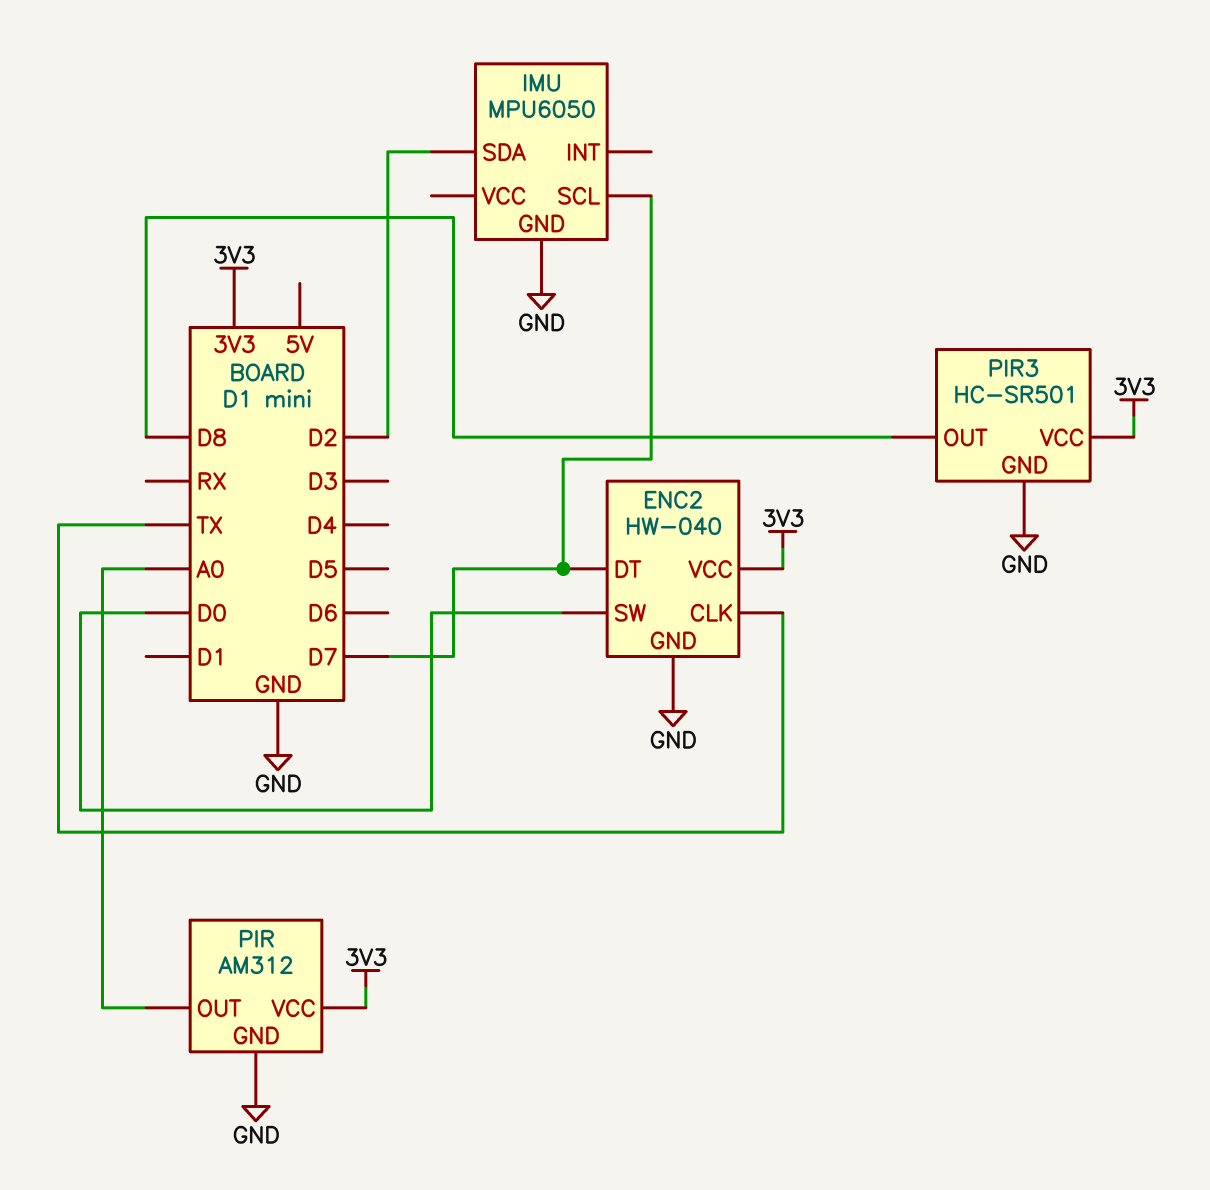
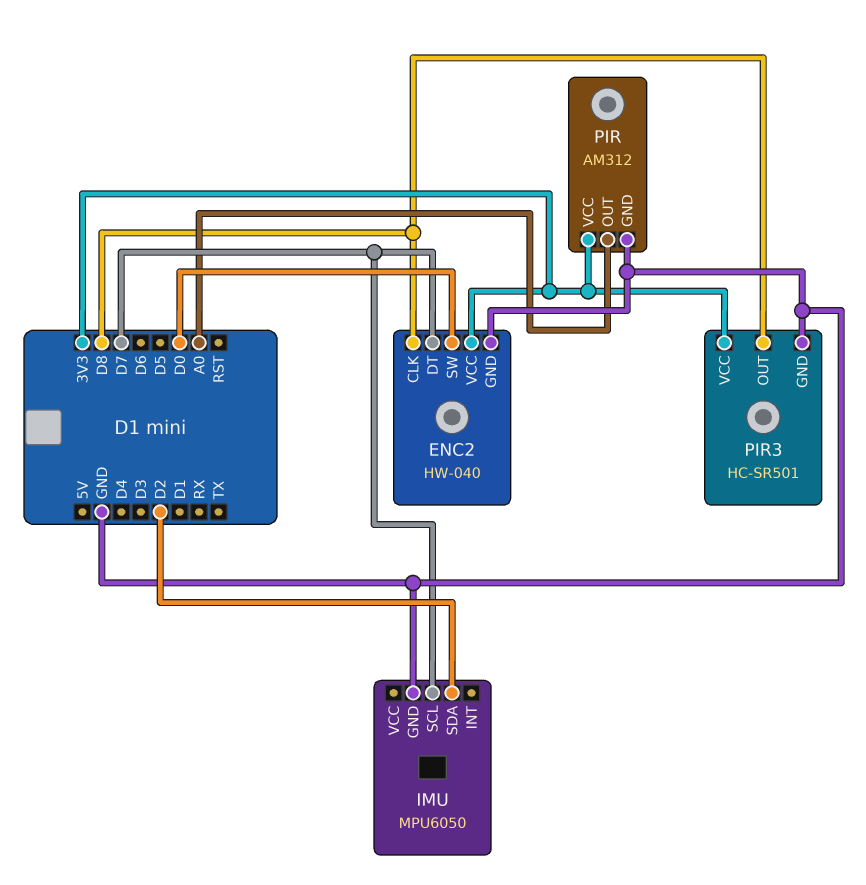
ENC2 pin CLK: TX -> D8

